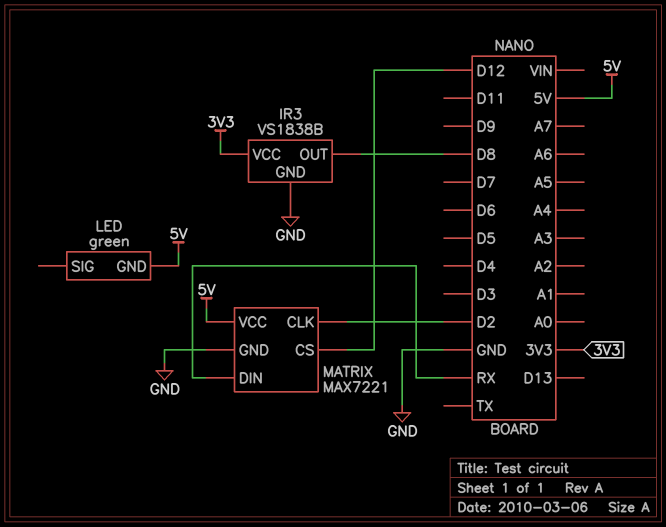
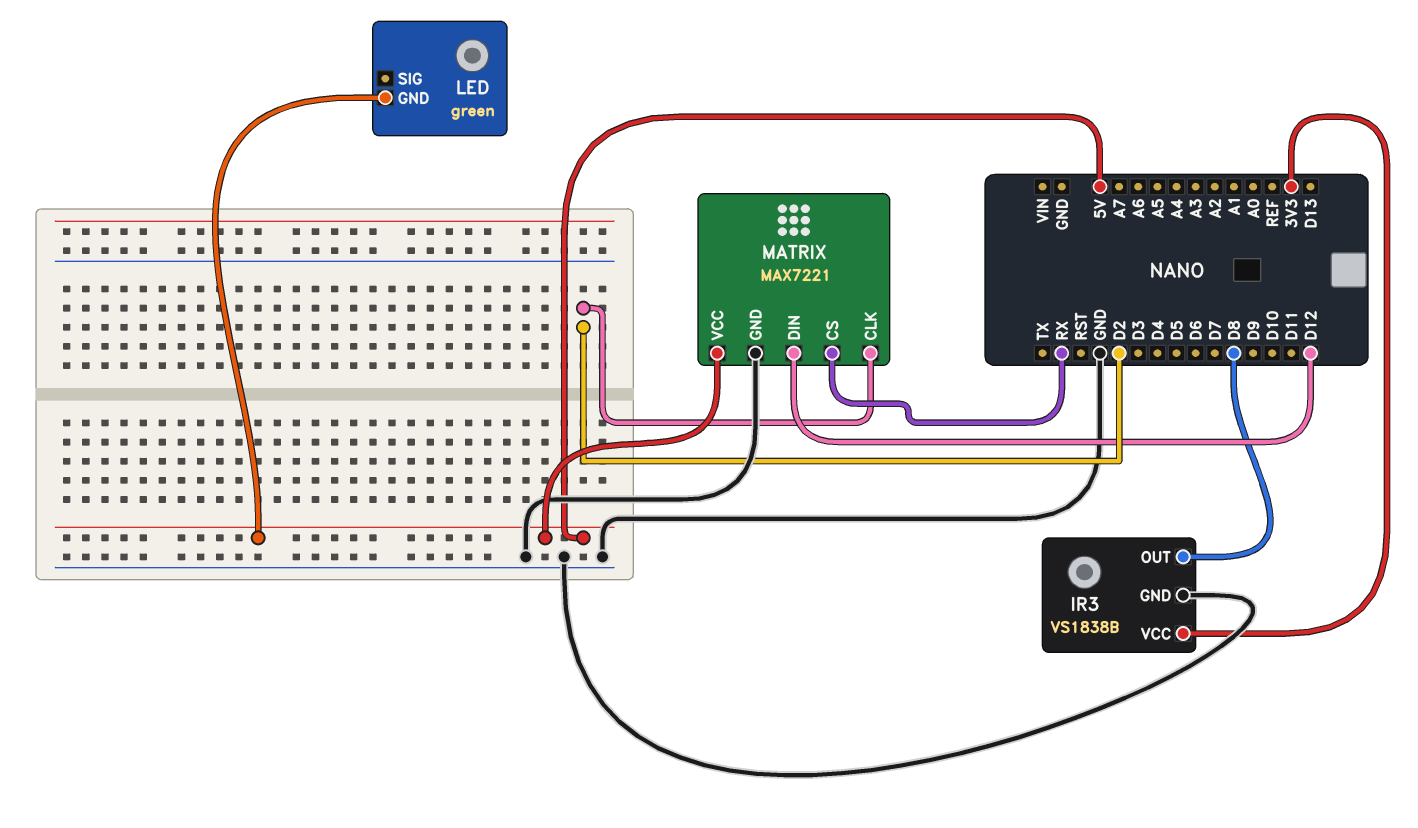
MATRIX pin CS: D12 -> RX
MATRIX pin DIN: RX -> D12

